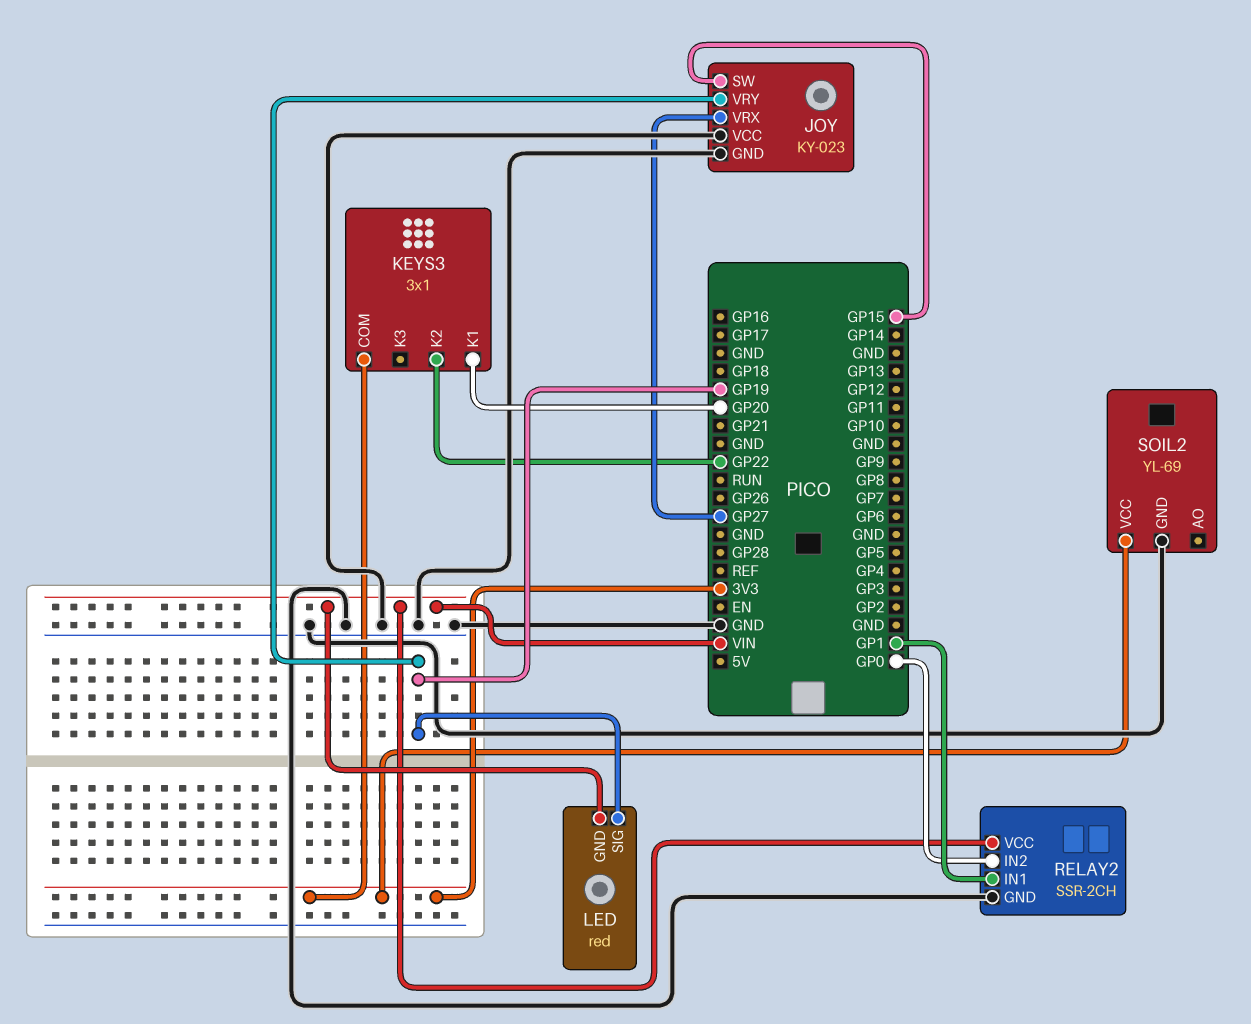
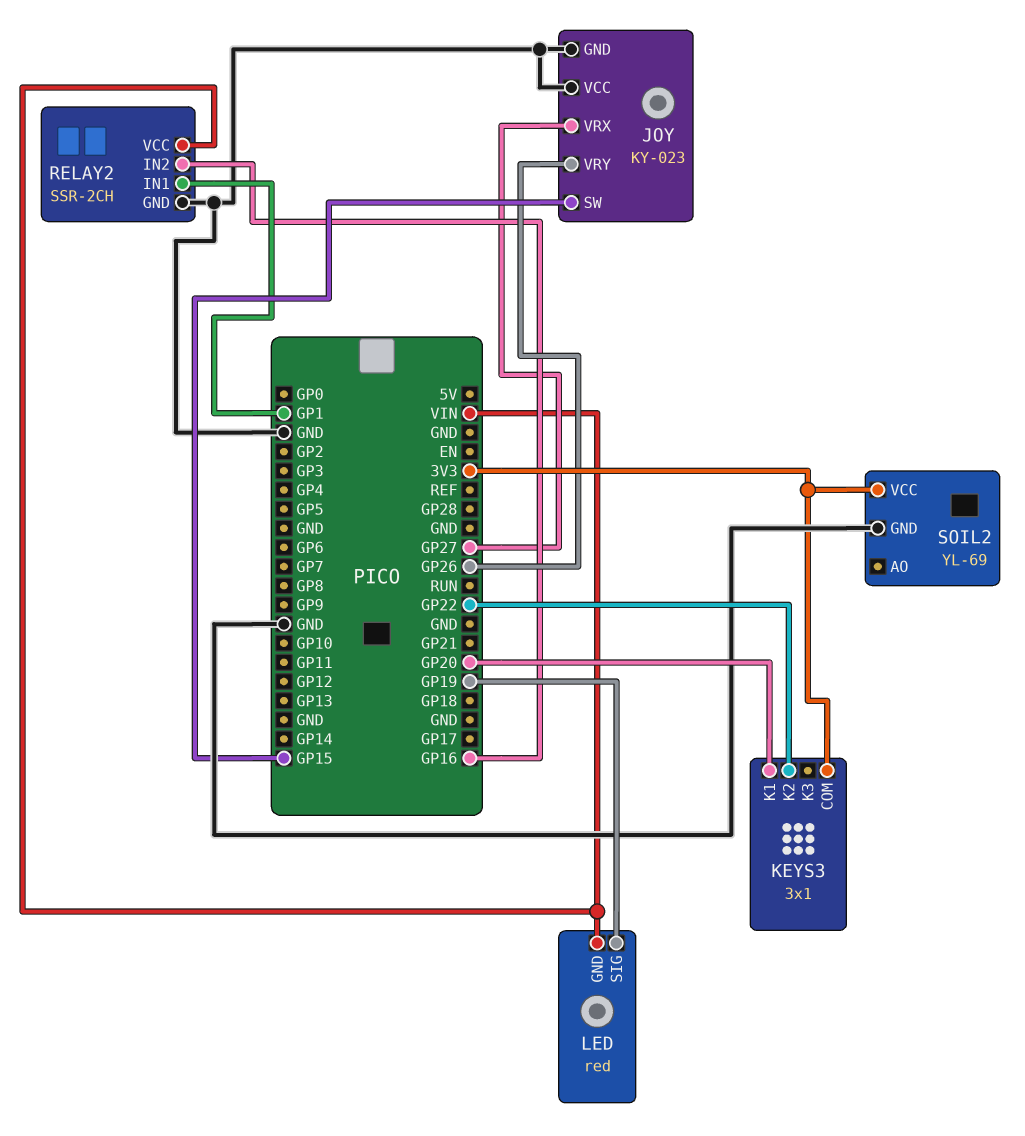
JOY pin VRY: GP19 -> GP26
RELAY2 pin IN2: GP0 -> GP16

